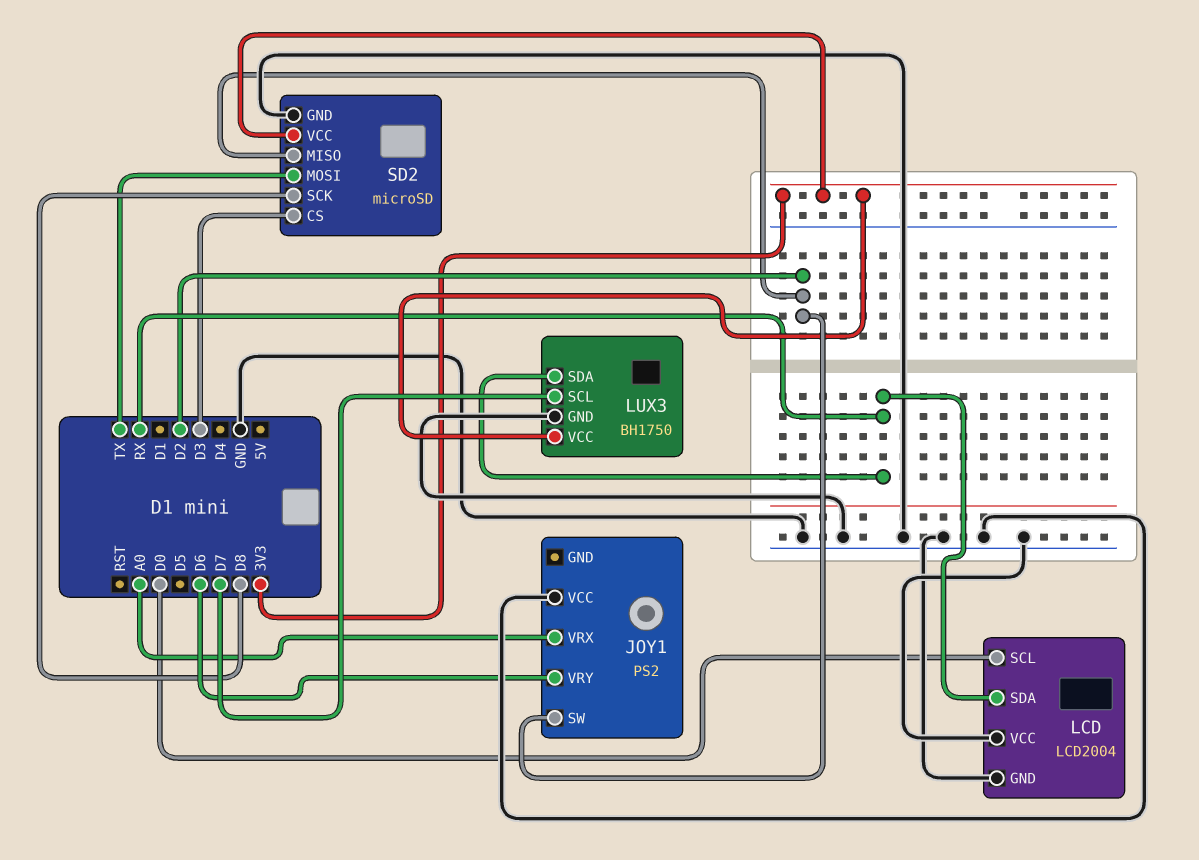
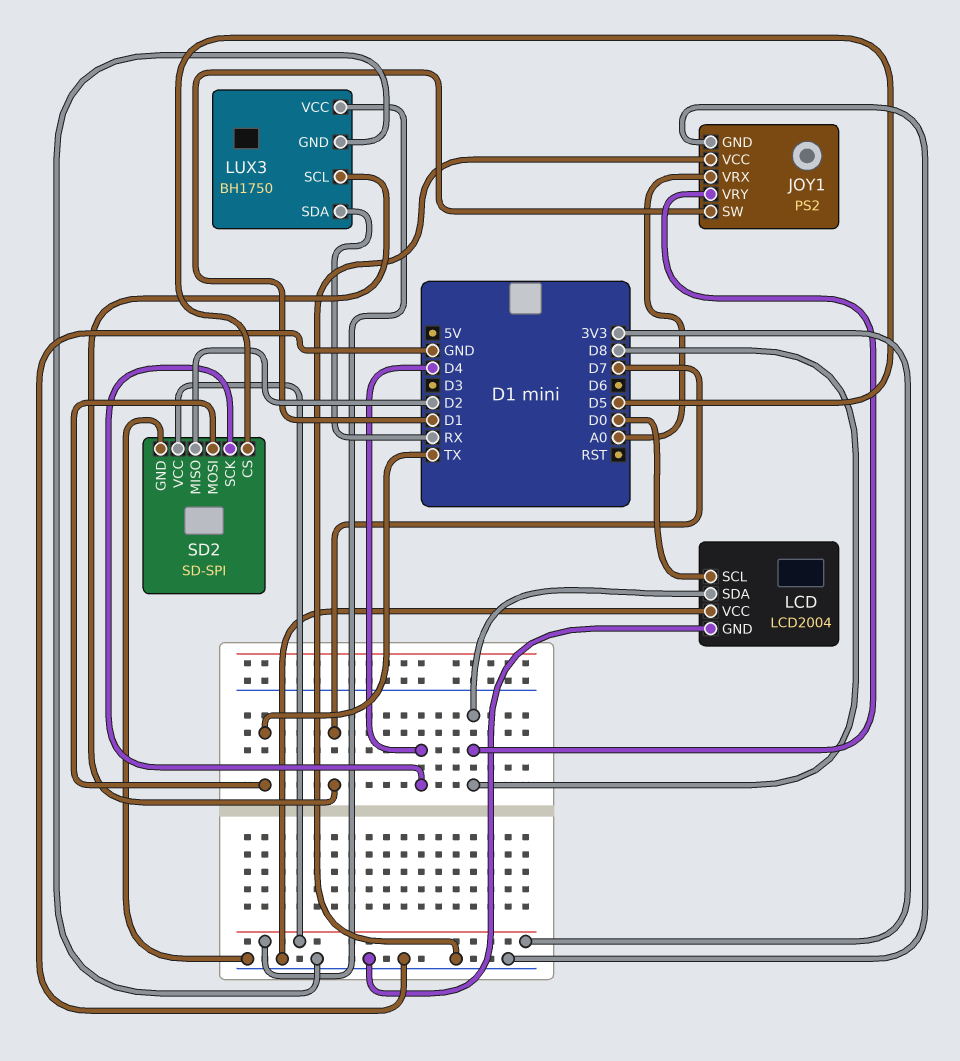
JOY1 pin GND: none -> GND
JOY1 pin SW: D2 -> D1
JOY1 pin VRY: D6 -> D8
LCD pin SDA: RX -> D8
SD2: microSD -> SD-SPI
SD2 pin CS: D3 -> D5
SD2 pin SCK: D8 -> D4

